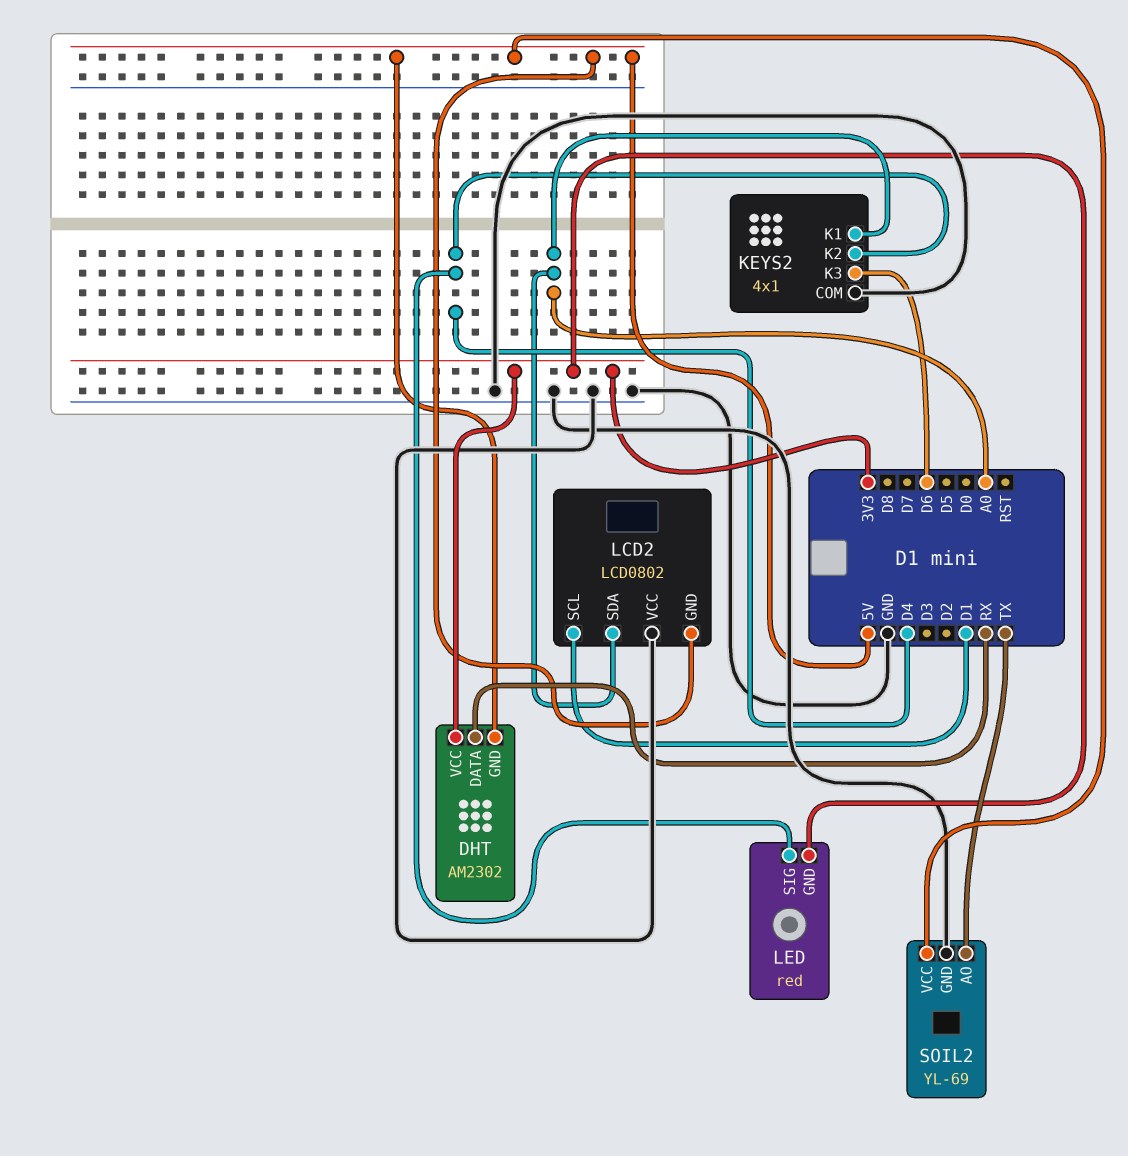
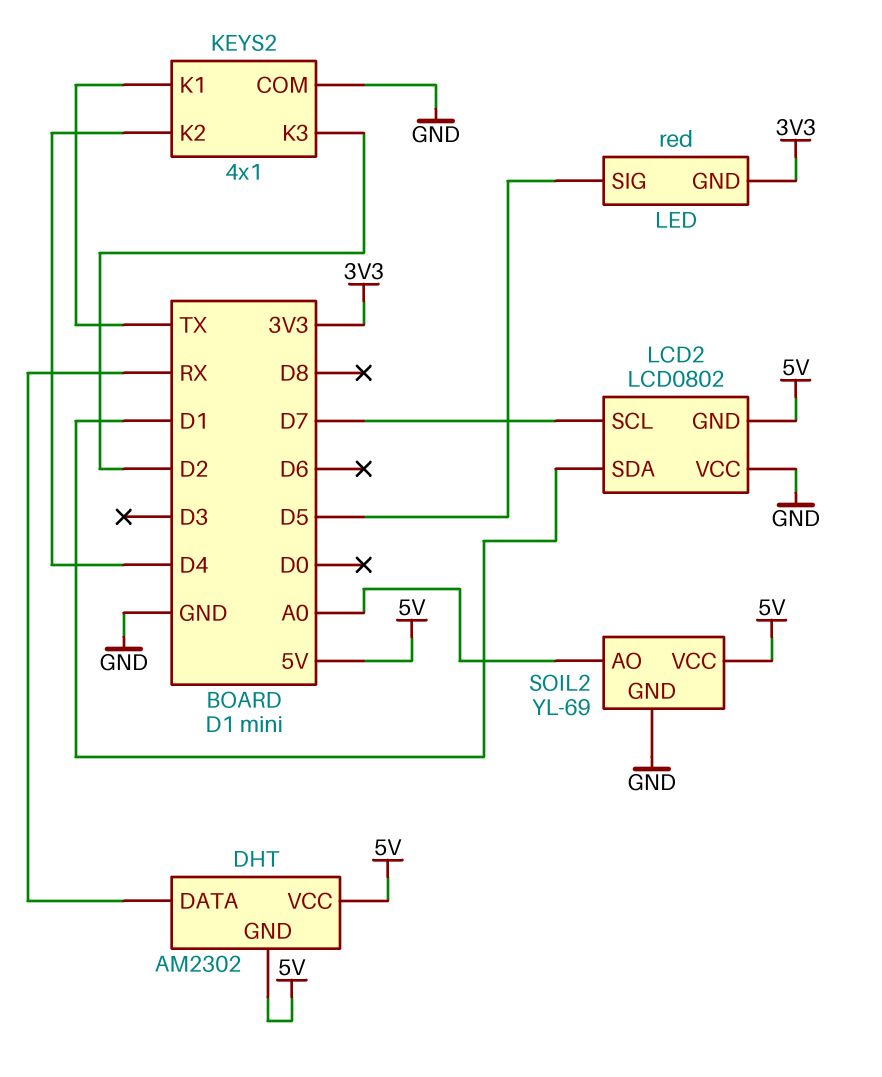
DHT pin VCC: 3V3 -> 5V
KEYS2 pin K1: A0 -> TX
KEYS2 pin K3: D6 -> D2
LCD2 pin SCL: D1 -> D7
LCD2 pin SDA: A0 -> D1
LED pin SIG: D4 -> D5
SOIL2 pin AO: TX -> A0

